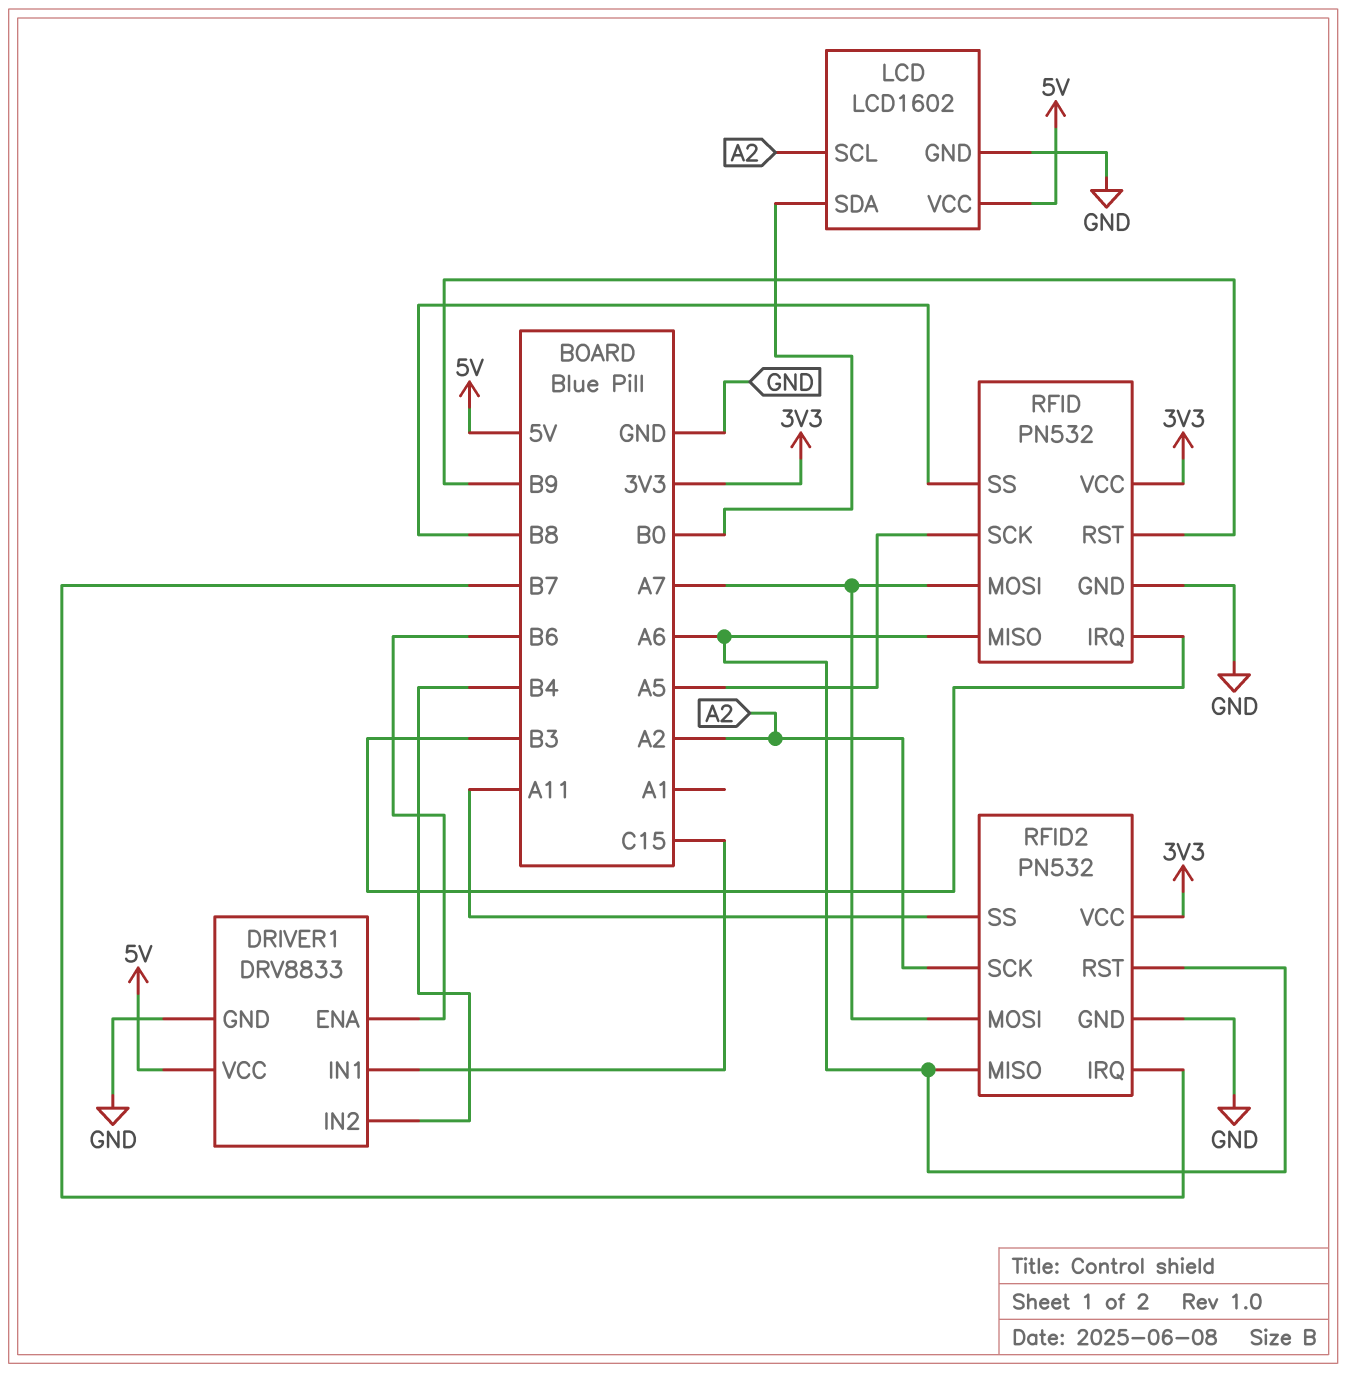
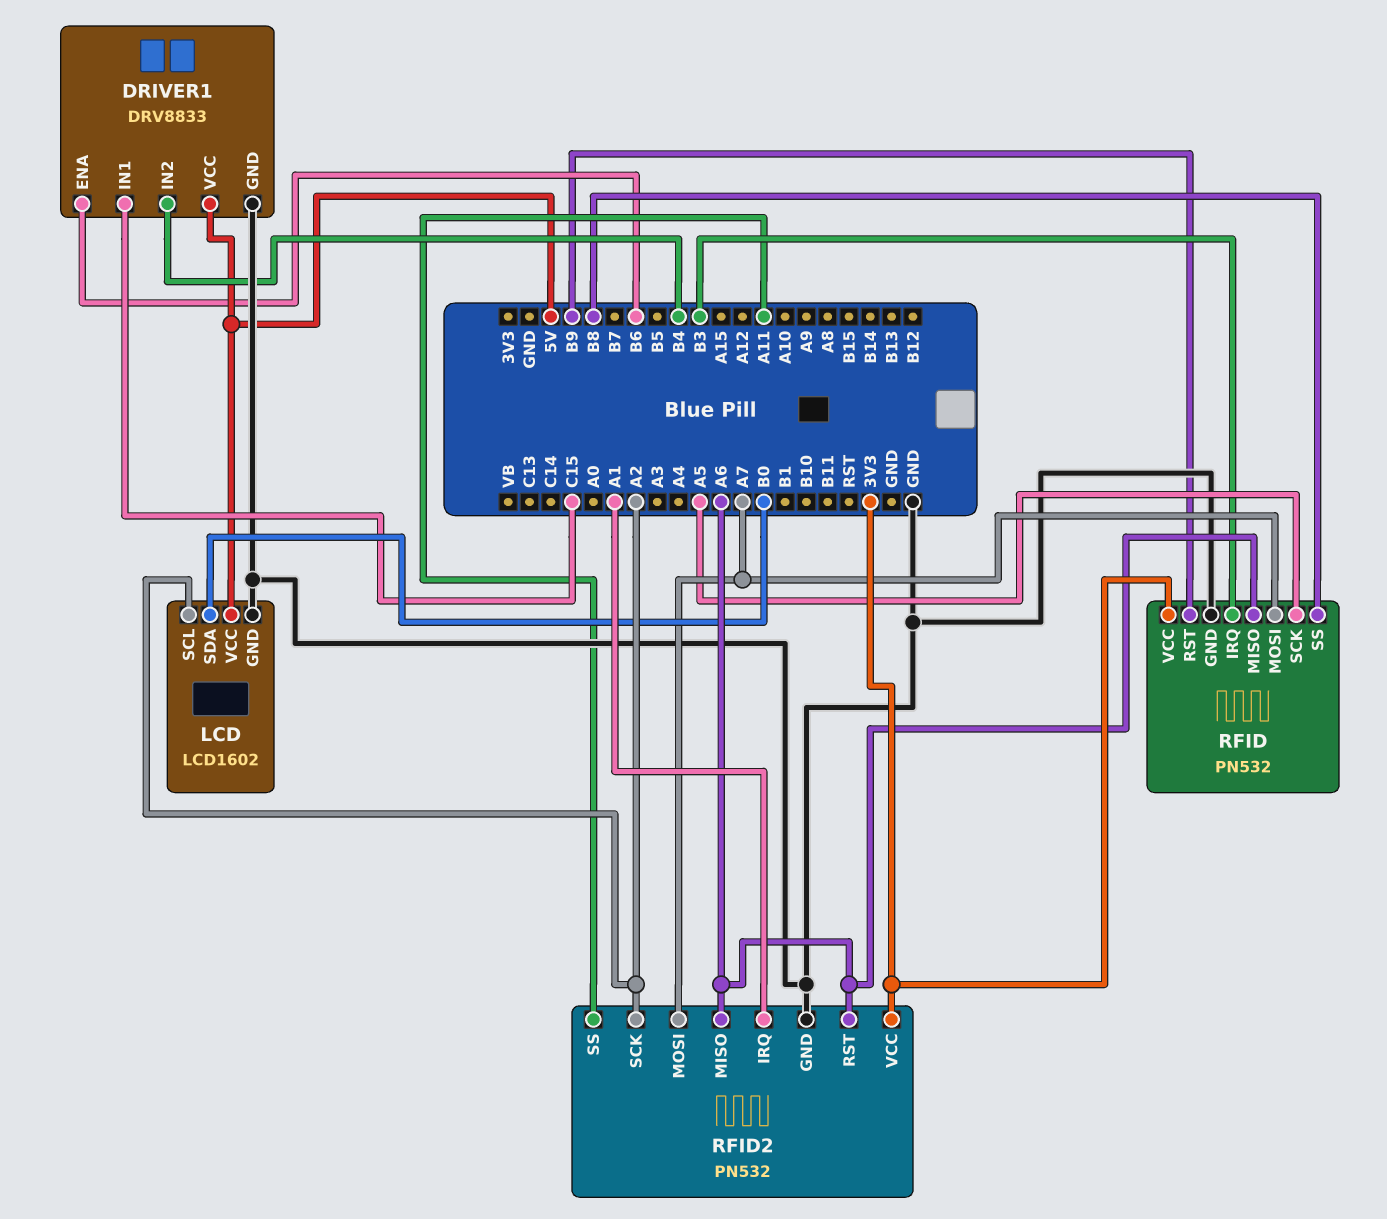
RFID2 pin IRQ: B7 -> A1

